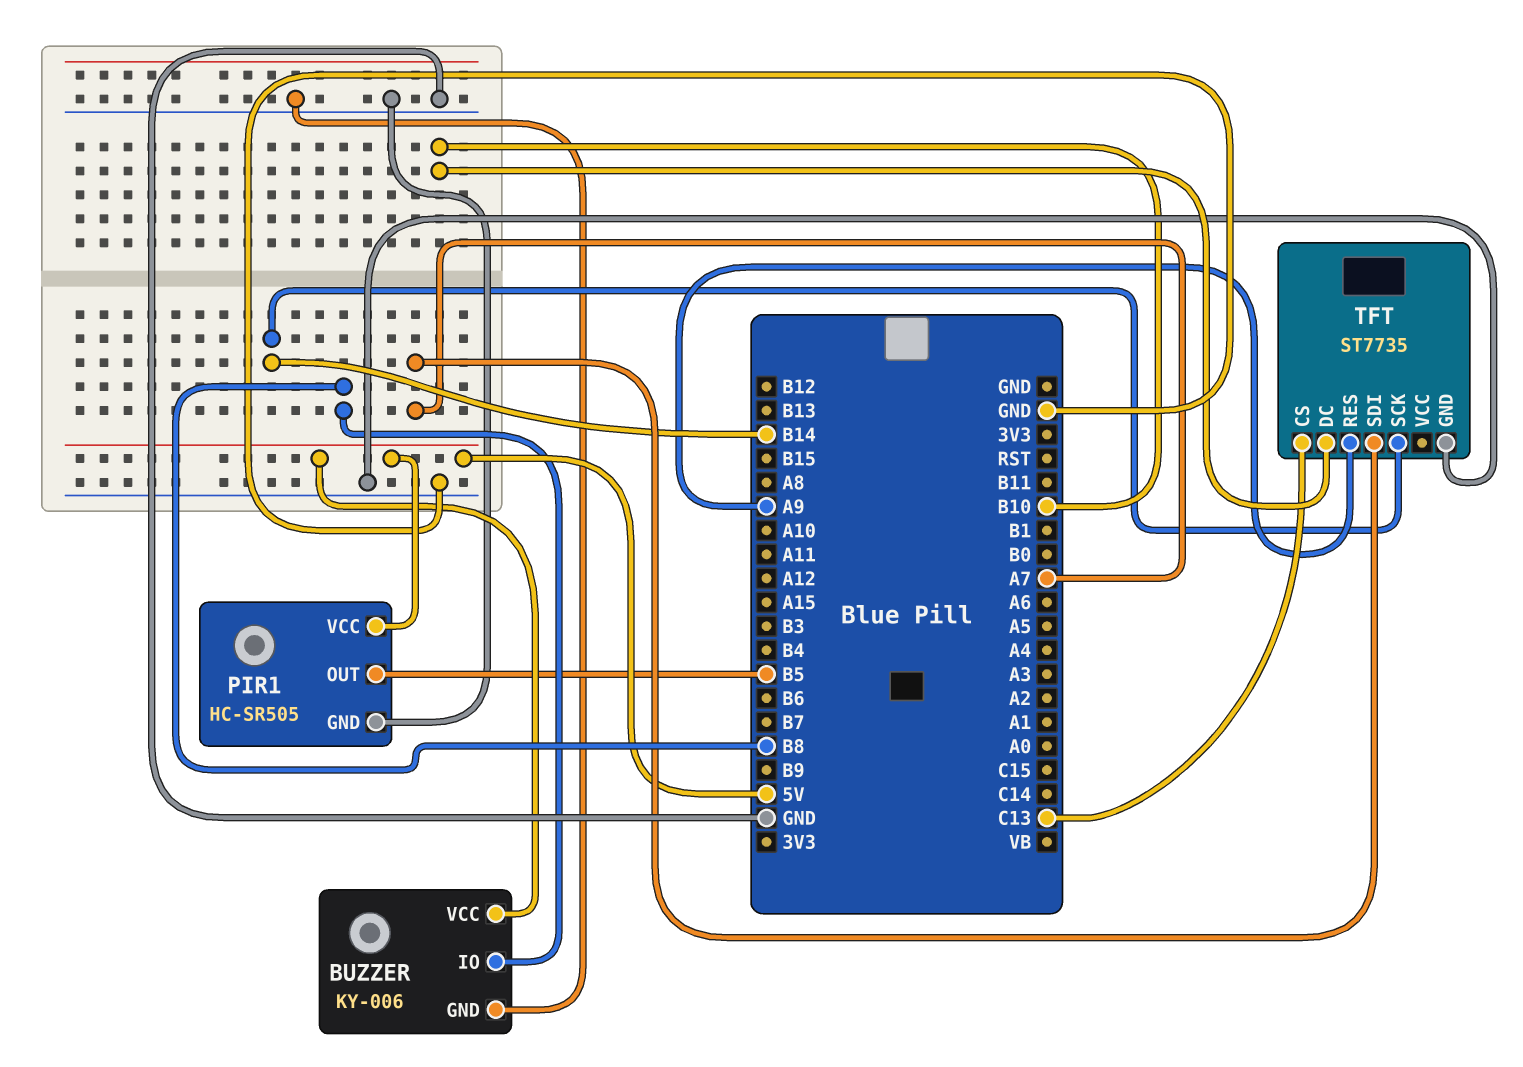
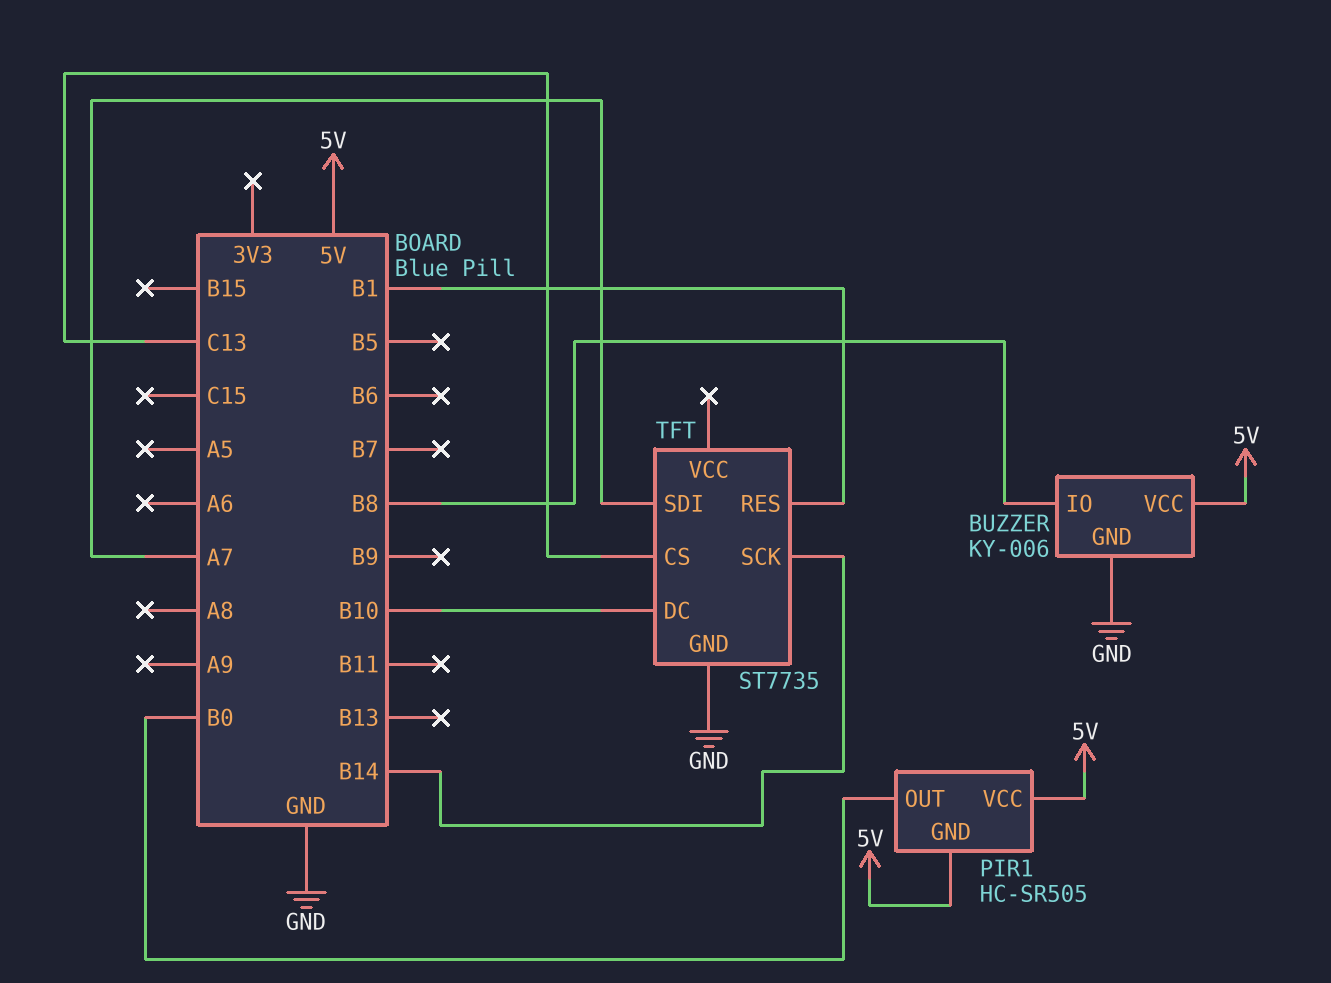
PIR1 pin GND: GND -> 5V
PIR1 pin OUT: B5 -> B0
TFT pin RES: A9 -> B1

